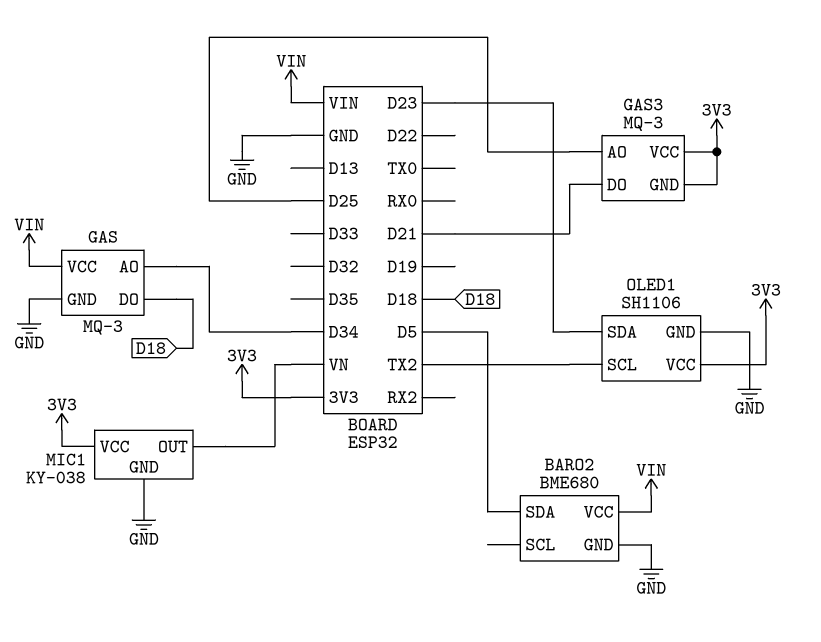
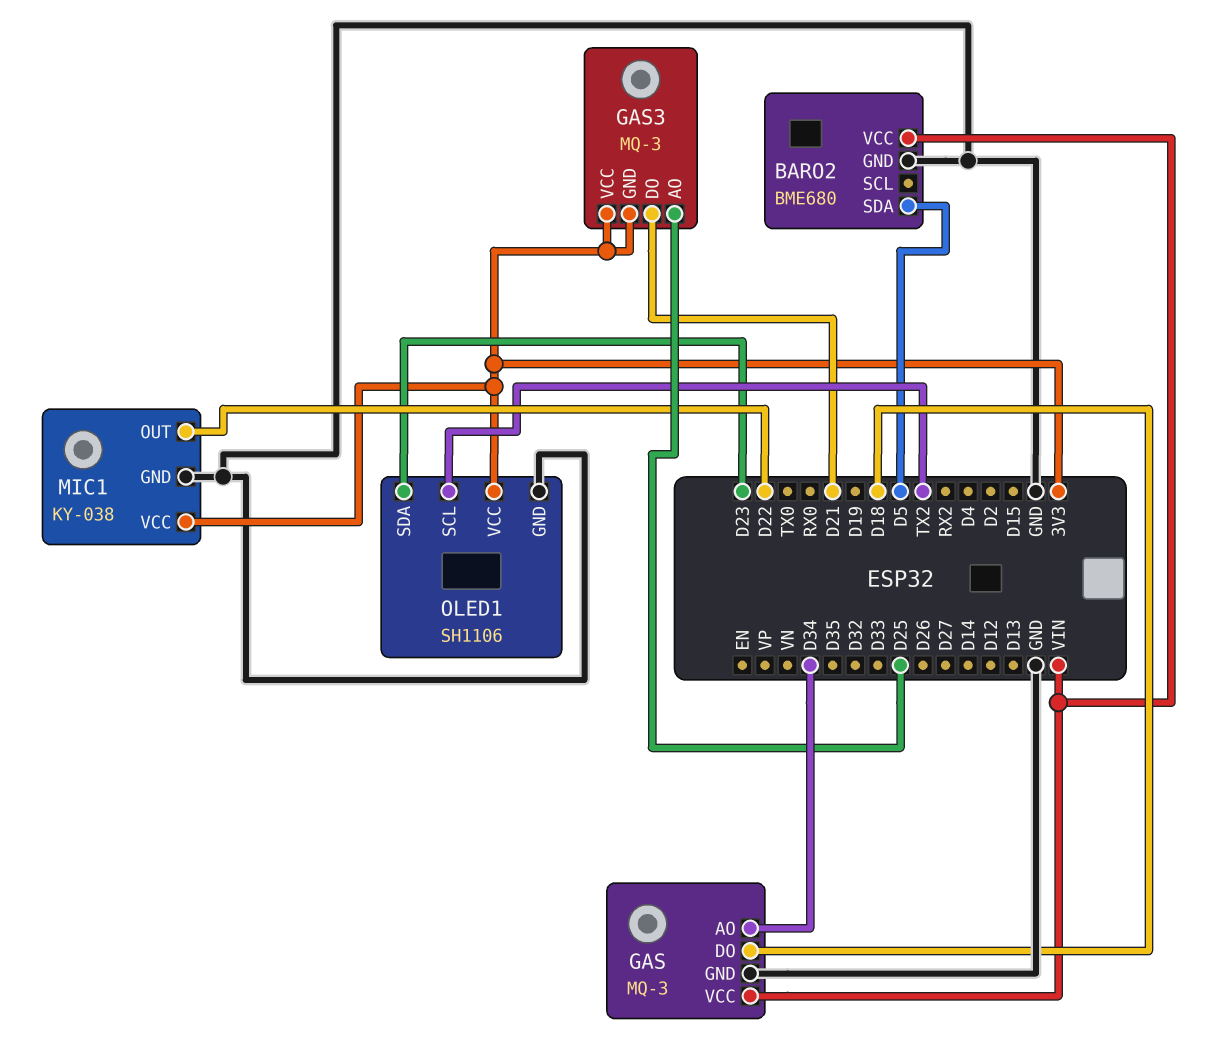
MIC1 pin OUT: VN -> D22

